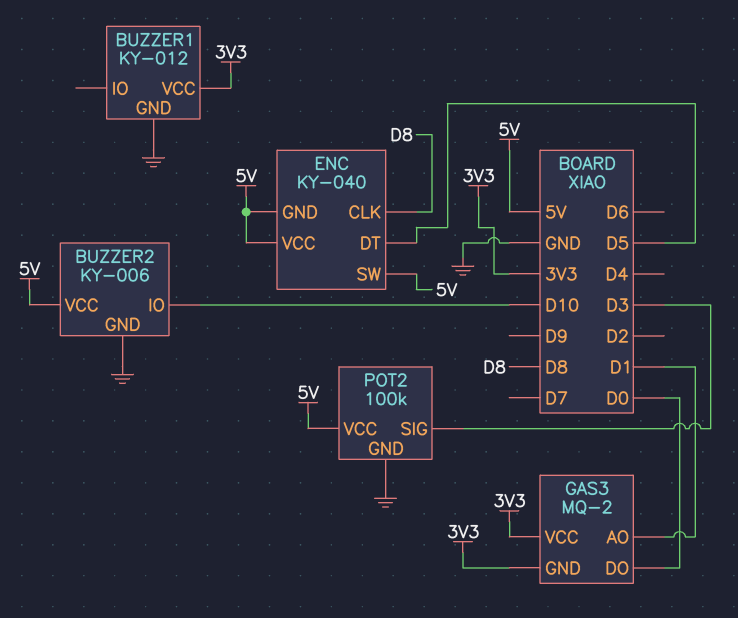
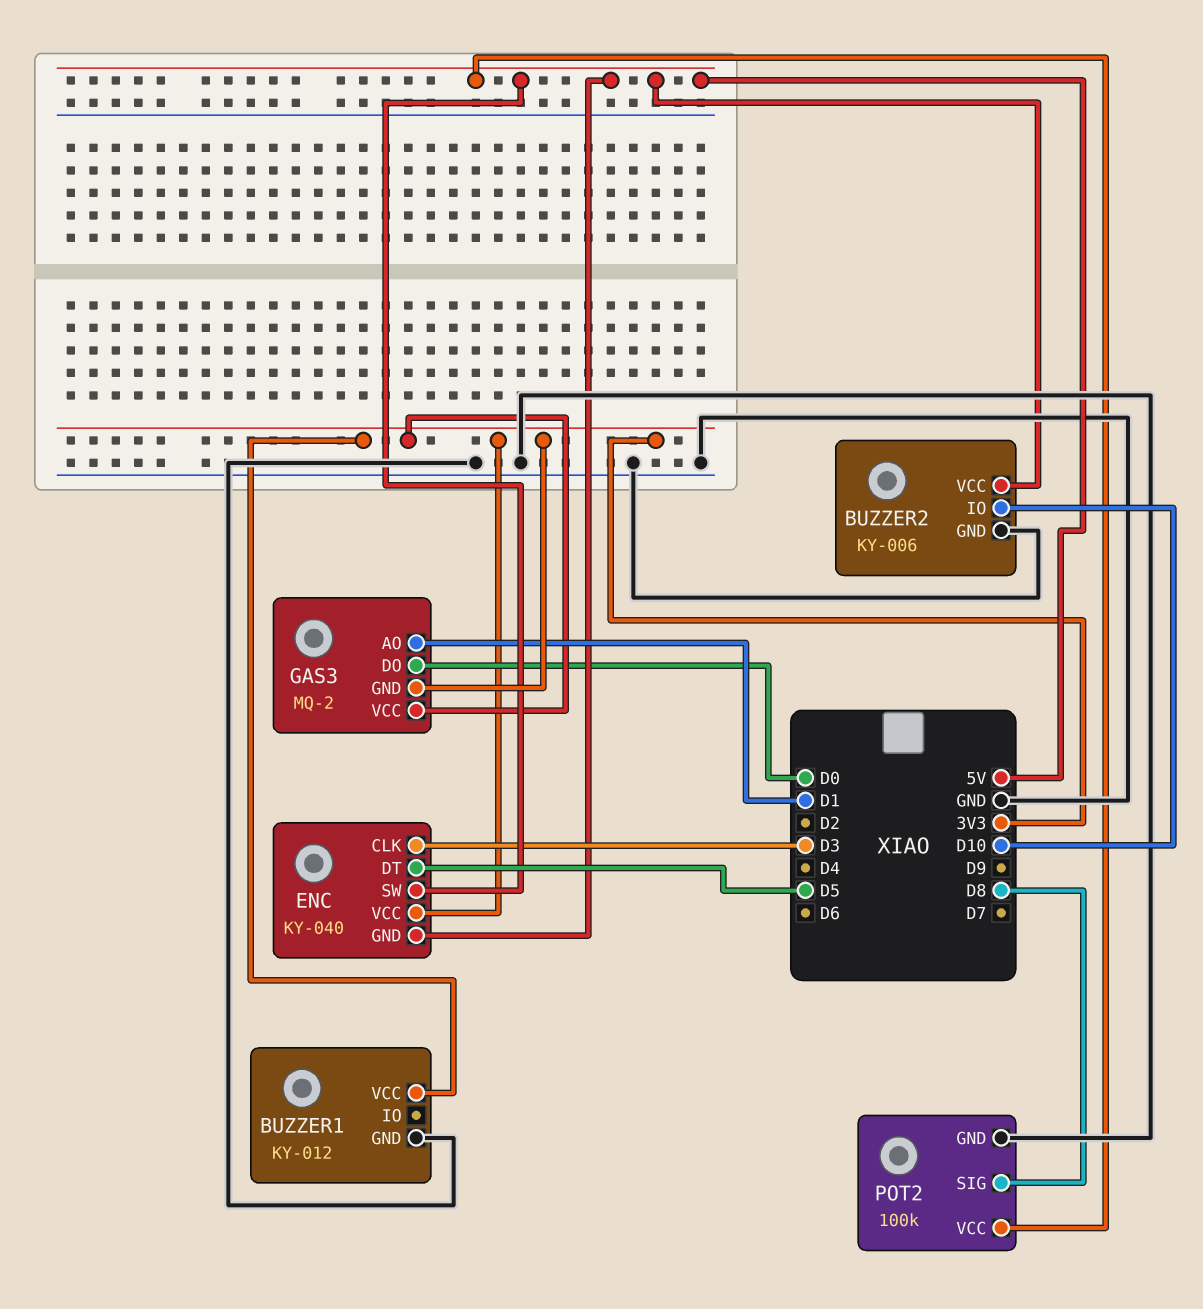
ENC pin CLK: D8 -> D3
ENC pin VCC: 5V -> 3V3
POT2 pin SIG: D3 -> D8

